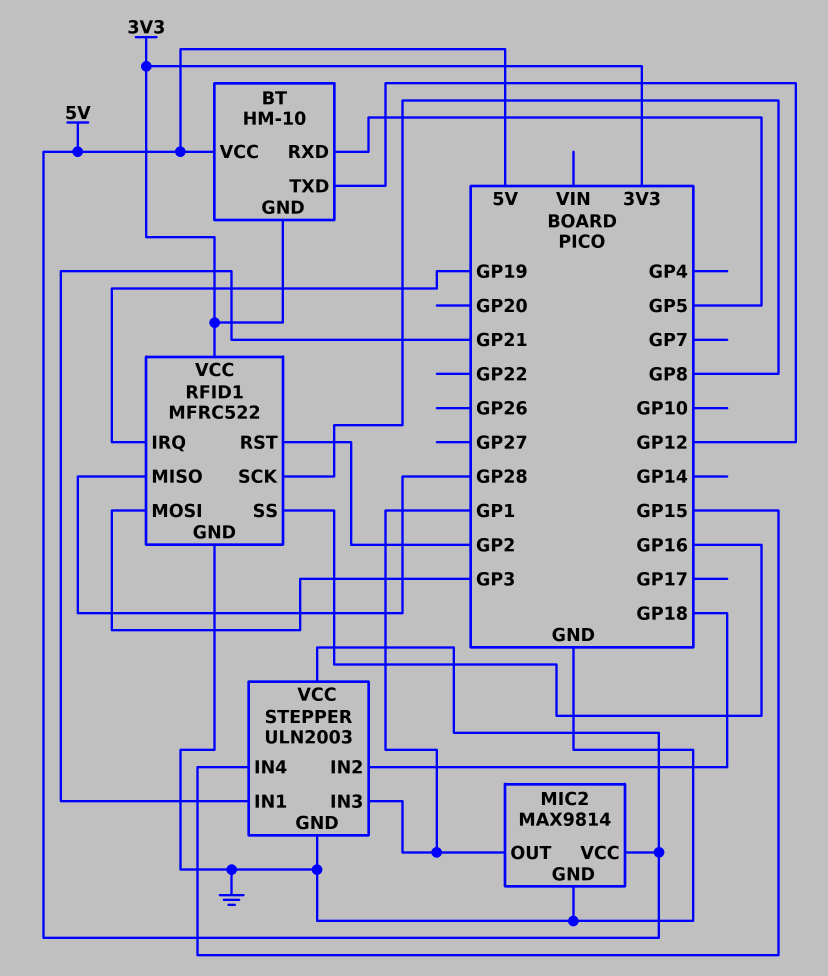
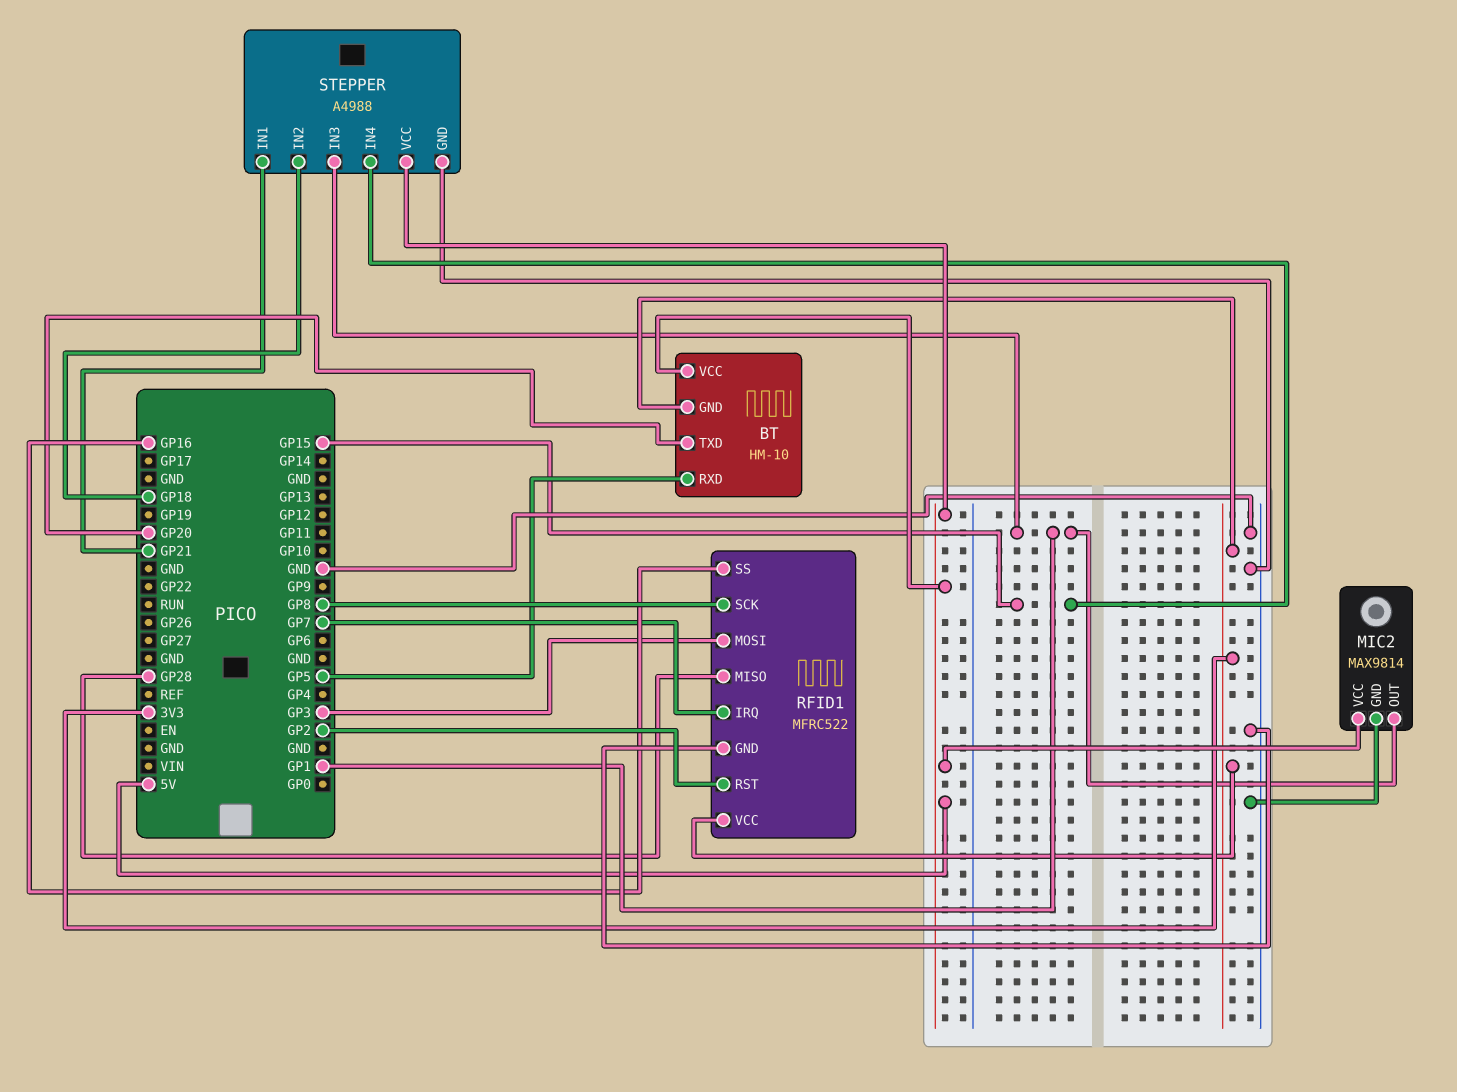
BT pin TXD: GP12 -> GP20
RFID1 pin IRQ: GP19 -> GP7
STEPPER: ULN2003 -> A4988

